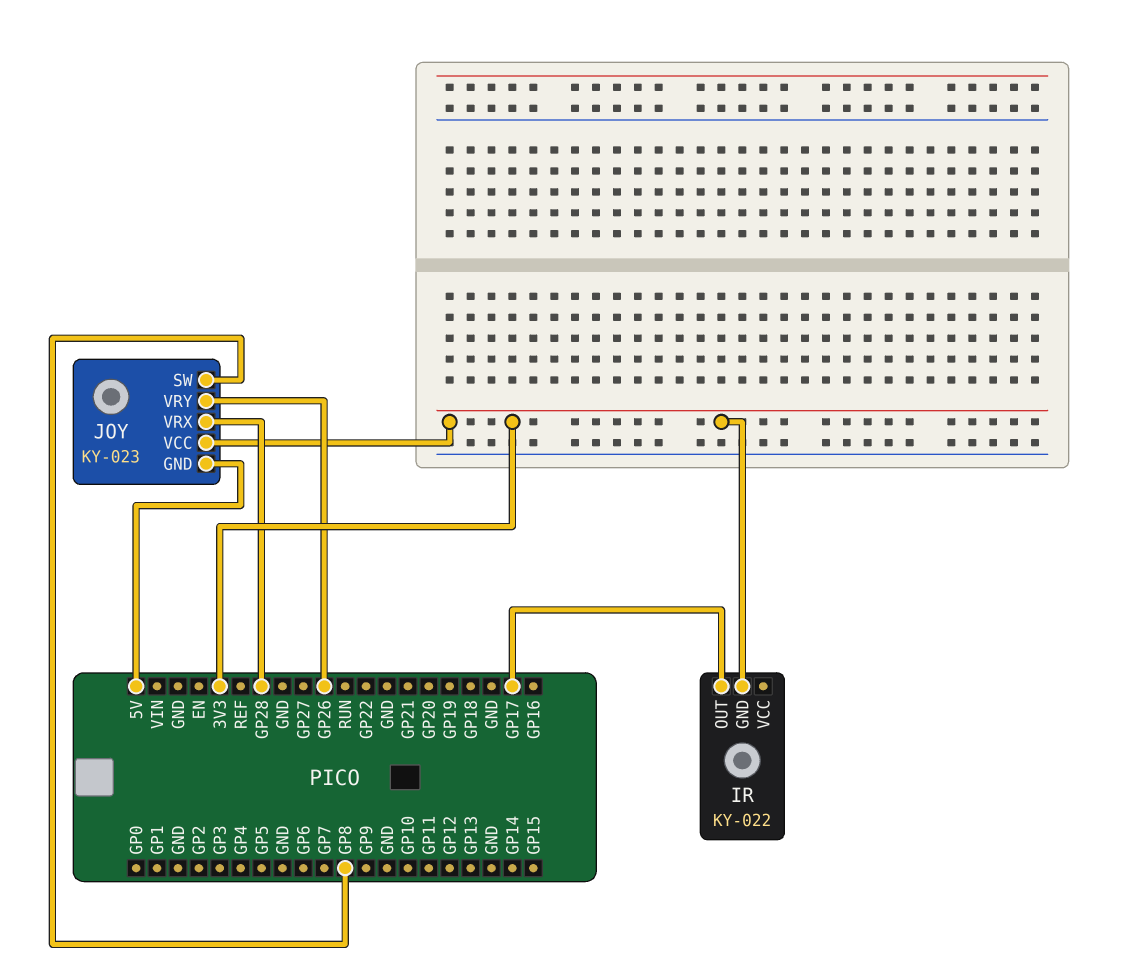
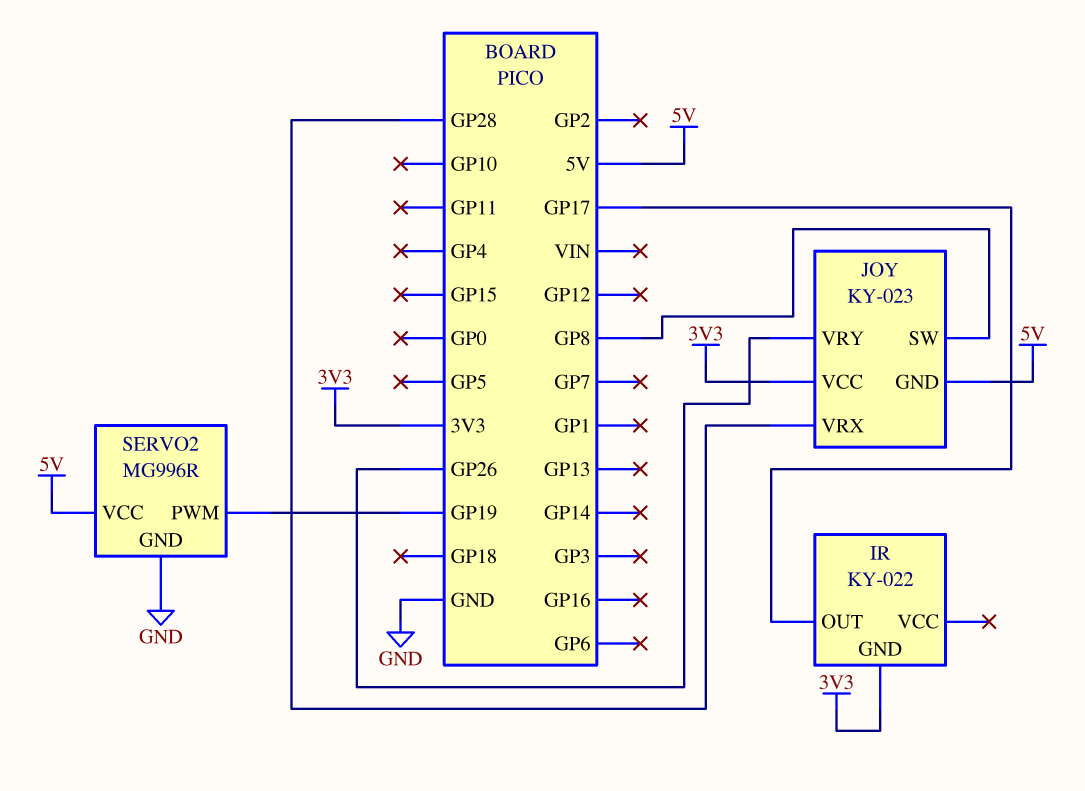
SERVO2: none -> MG996R
SERVO2 pin GND: none -> GND
SERVO2 pin PWM: none -> GP19
SERVO2 pin VCC: none -> 5V

